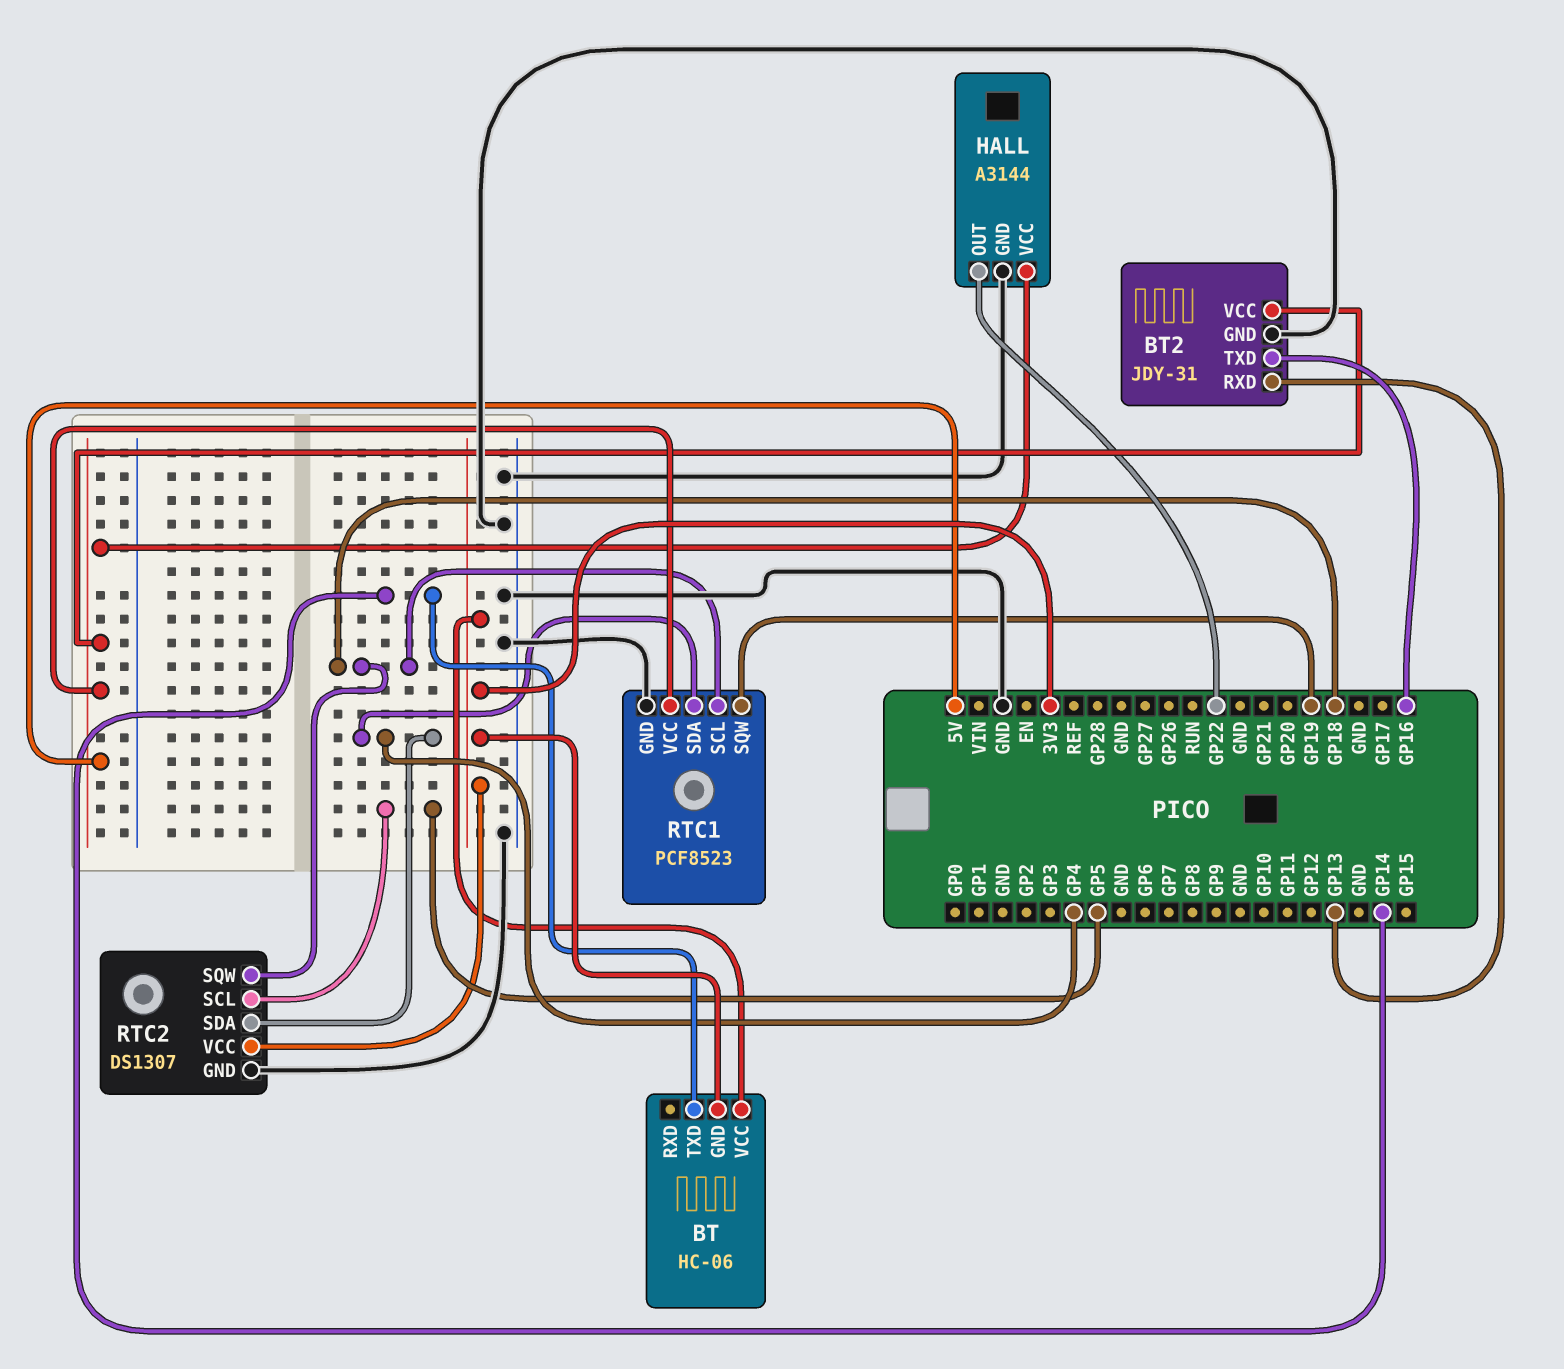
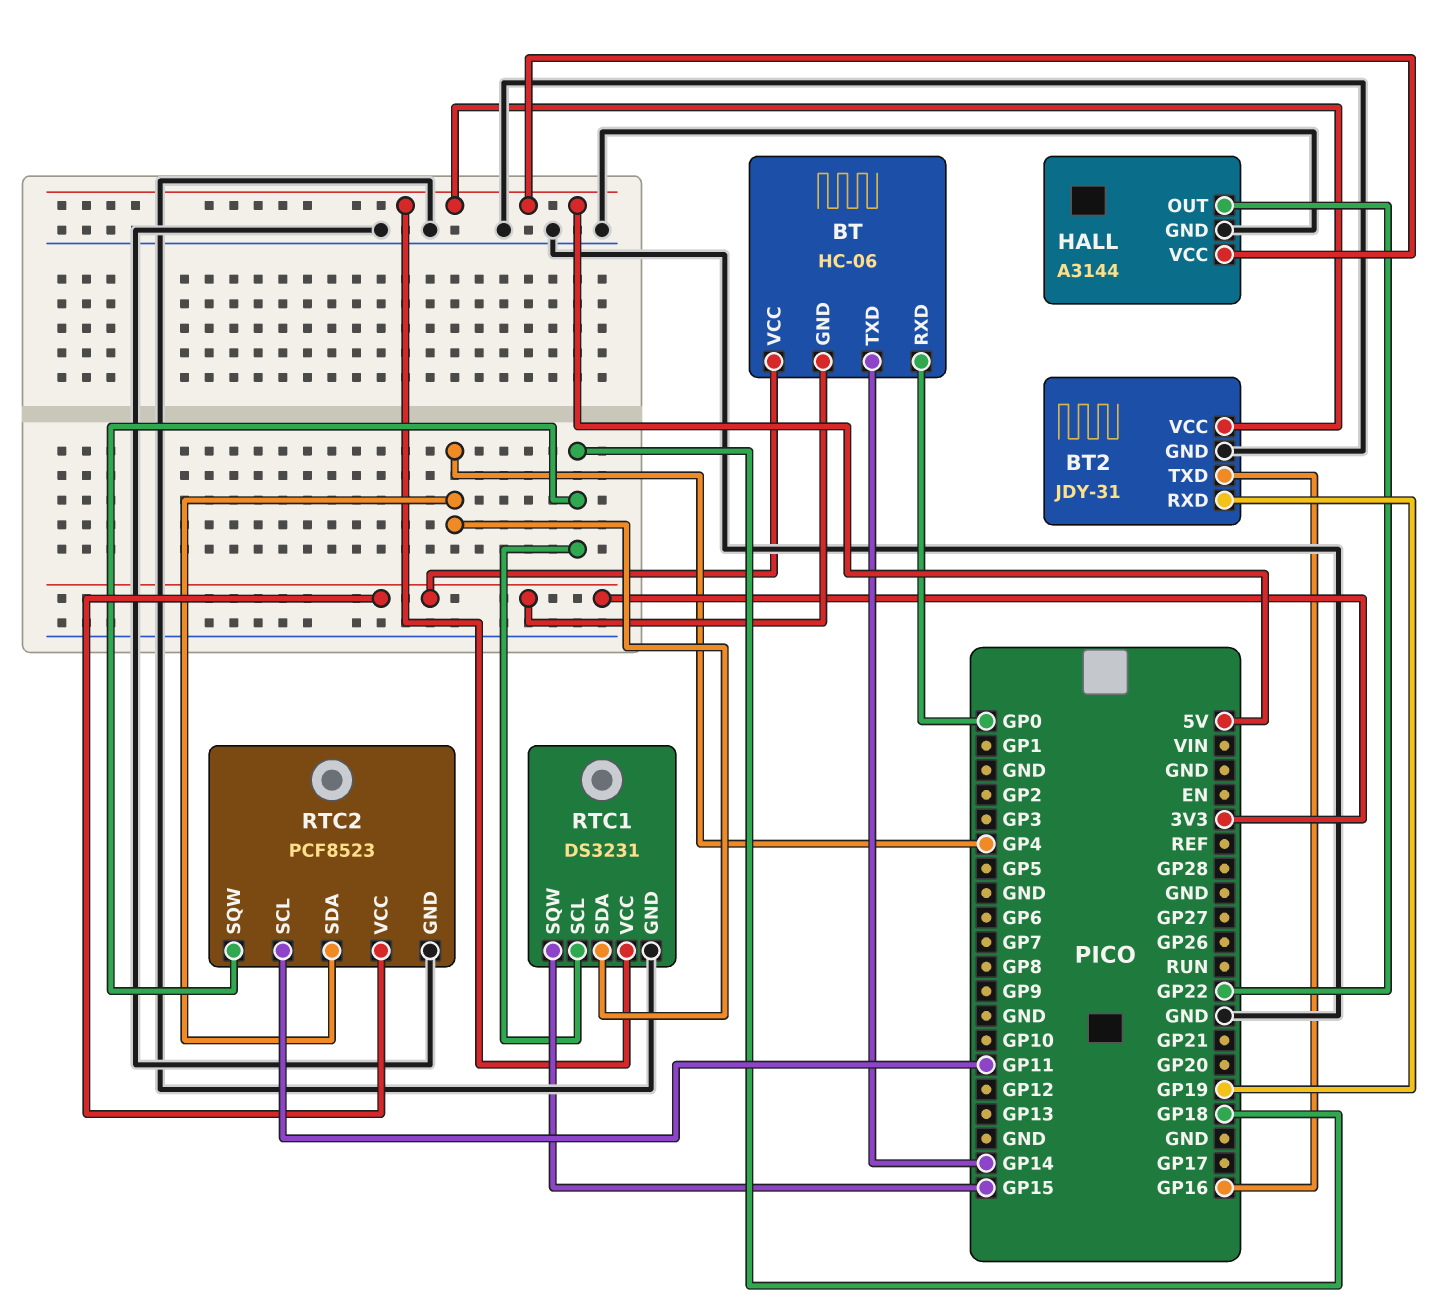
BT pin RXD: none -> GP0
BT2 pin RXD: GP13 -> GP19
RTC1: PCF8523 -> DS3231
RTC1 pin SQW: GP19 -> GP15
RTC2: DS1307 -> PCF8523
RTC2 pin SCL: GP5 -> GP11

